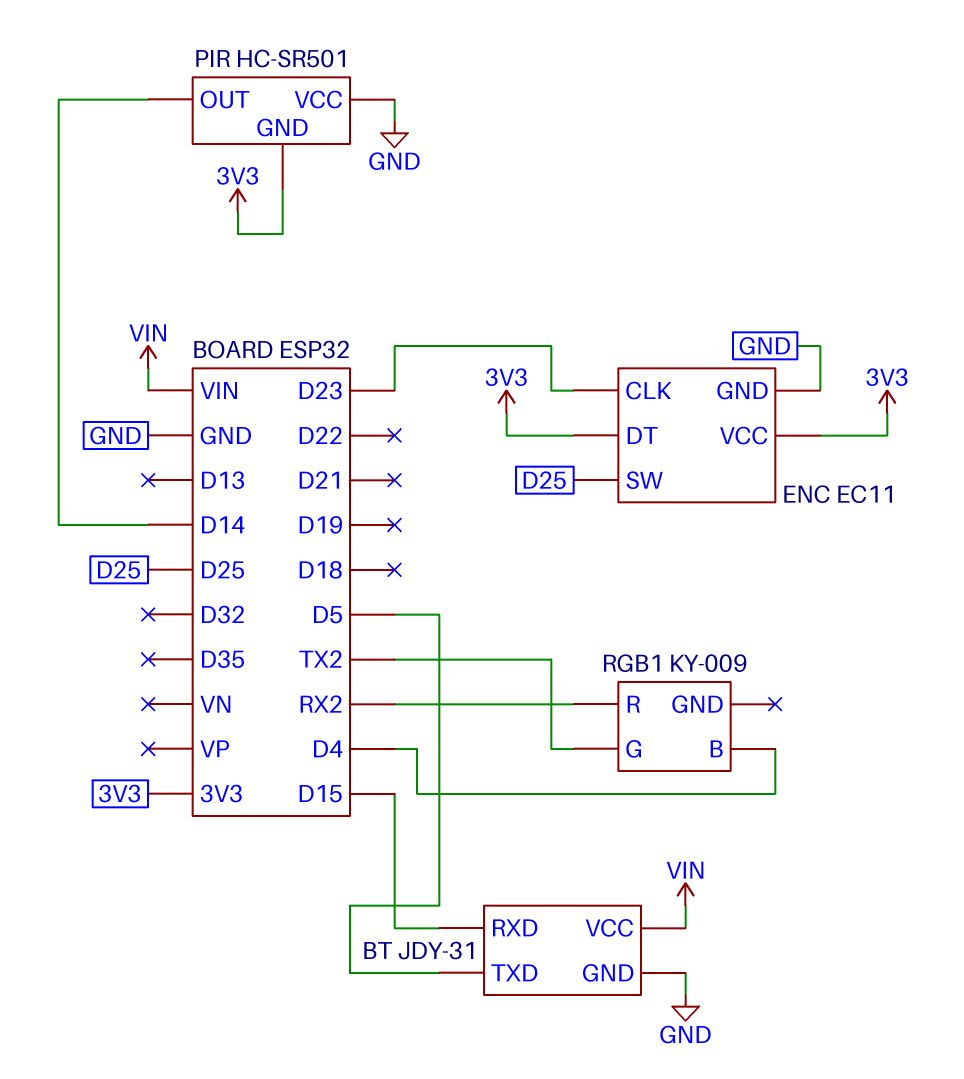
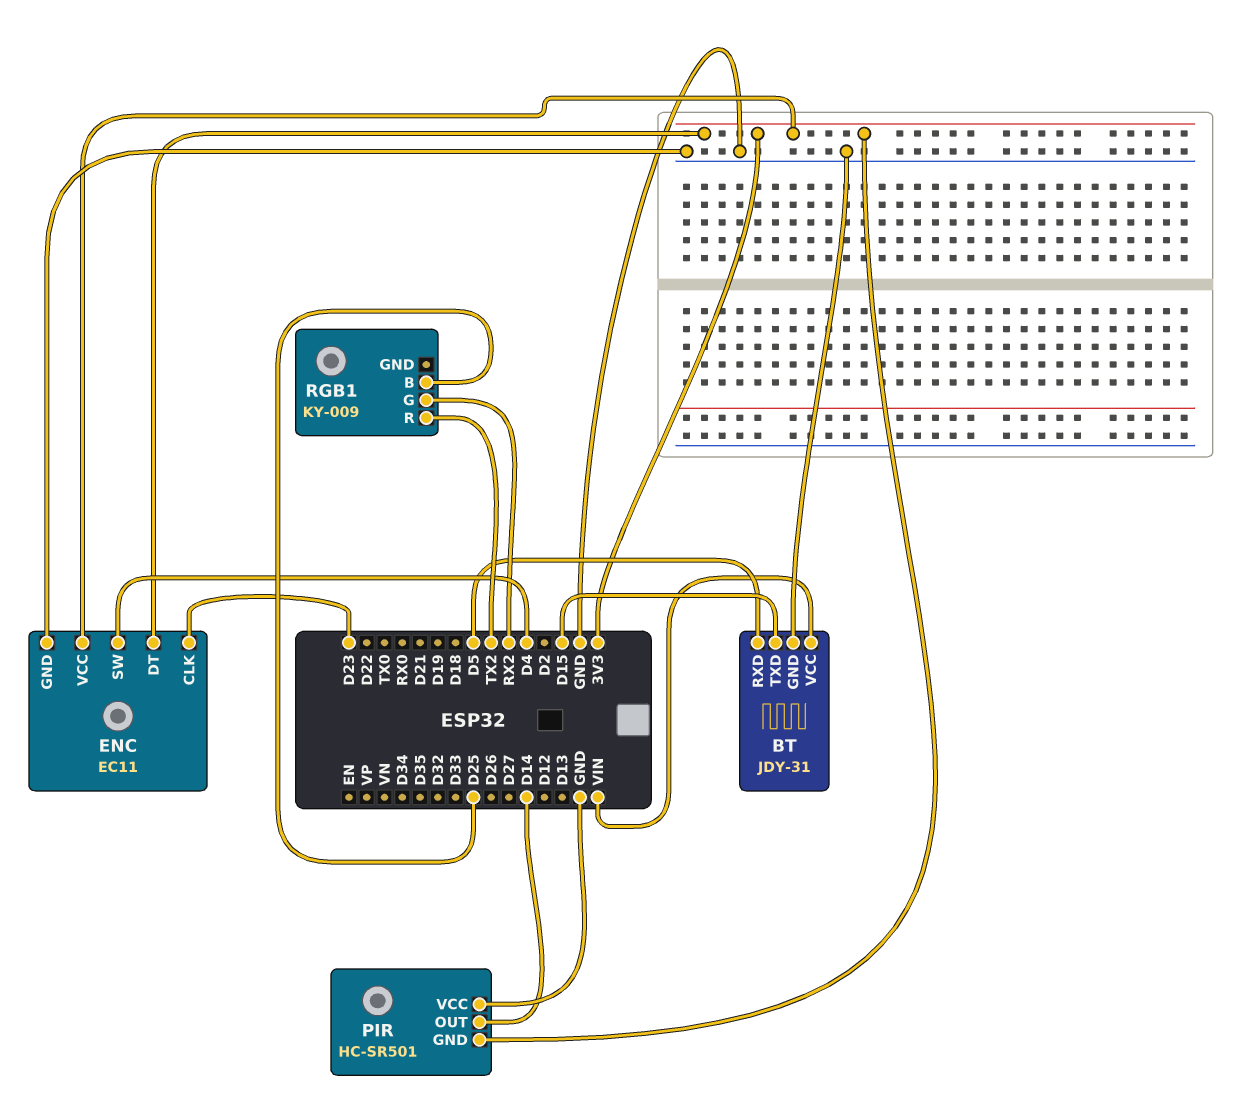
BT pin RXD: D15 -> D5
BT pin TXD: D5 -> D15
ENC pin SW: D25 -> D4
RGB1 pin B: D4 -> D25
RGB1 pin G: TX2 -> RX2
RGB1 pin R: RX2 -> TX2

